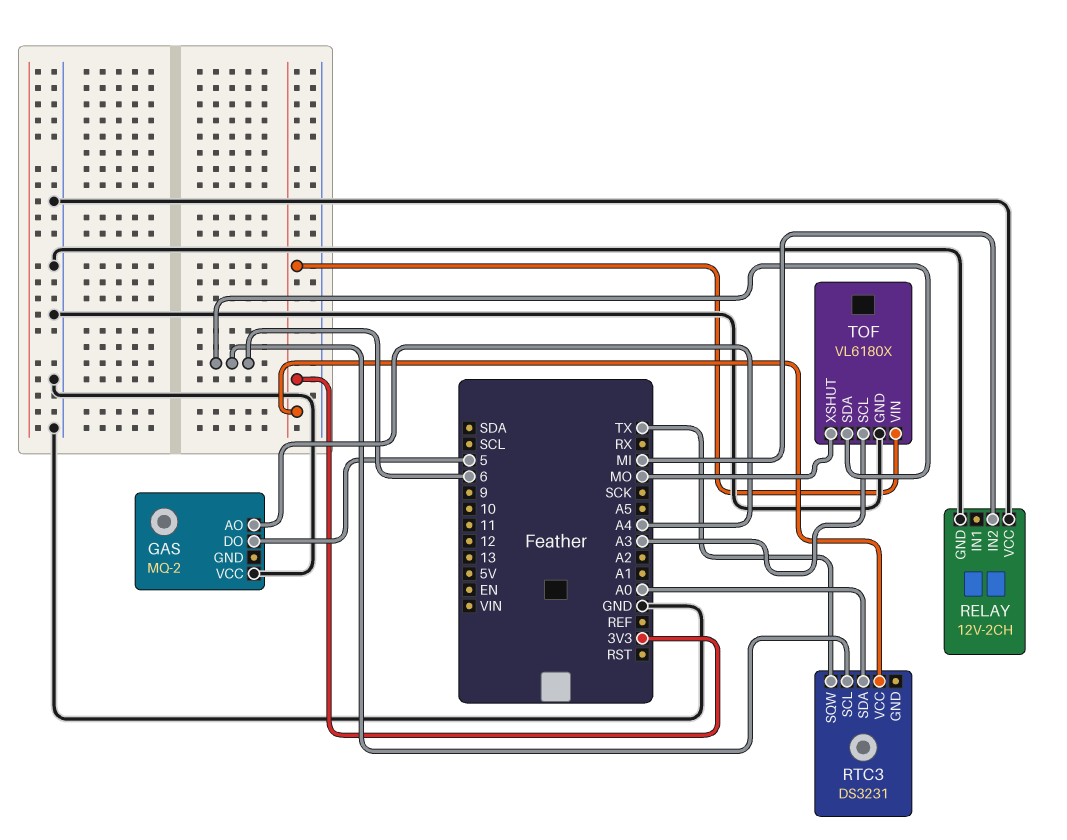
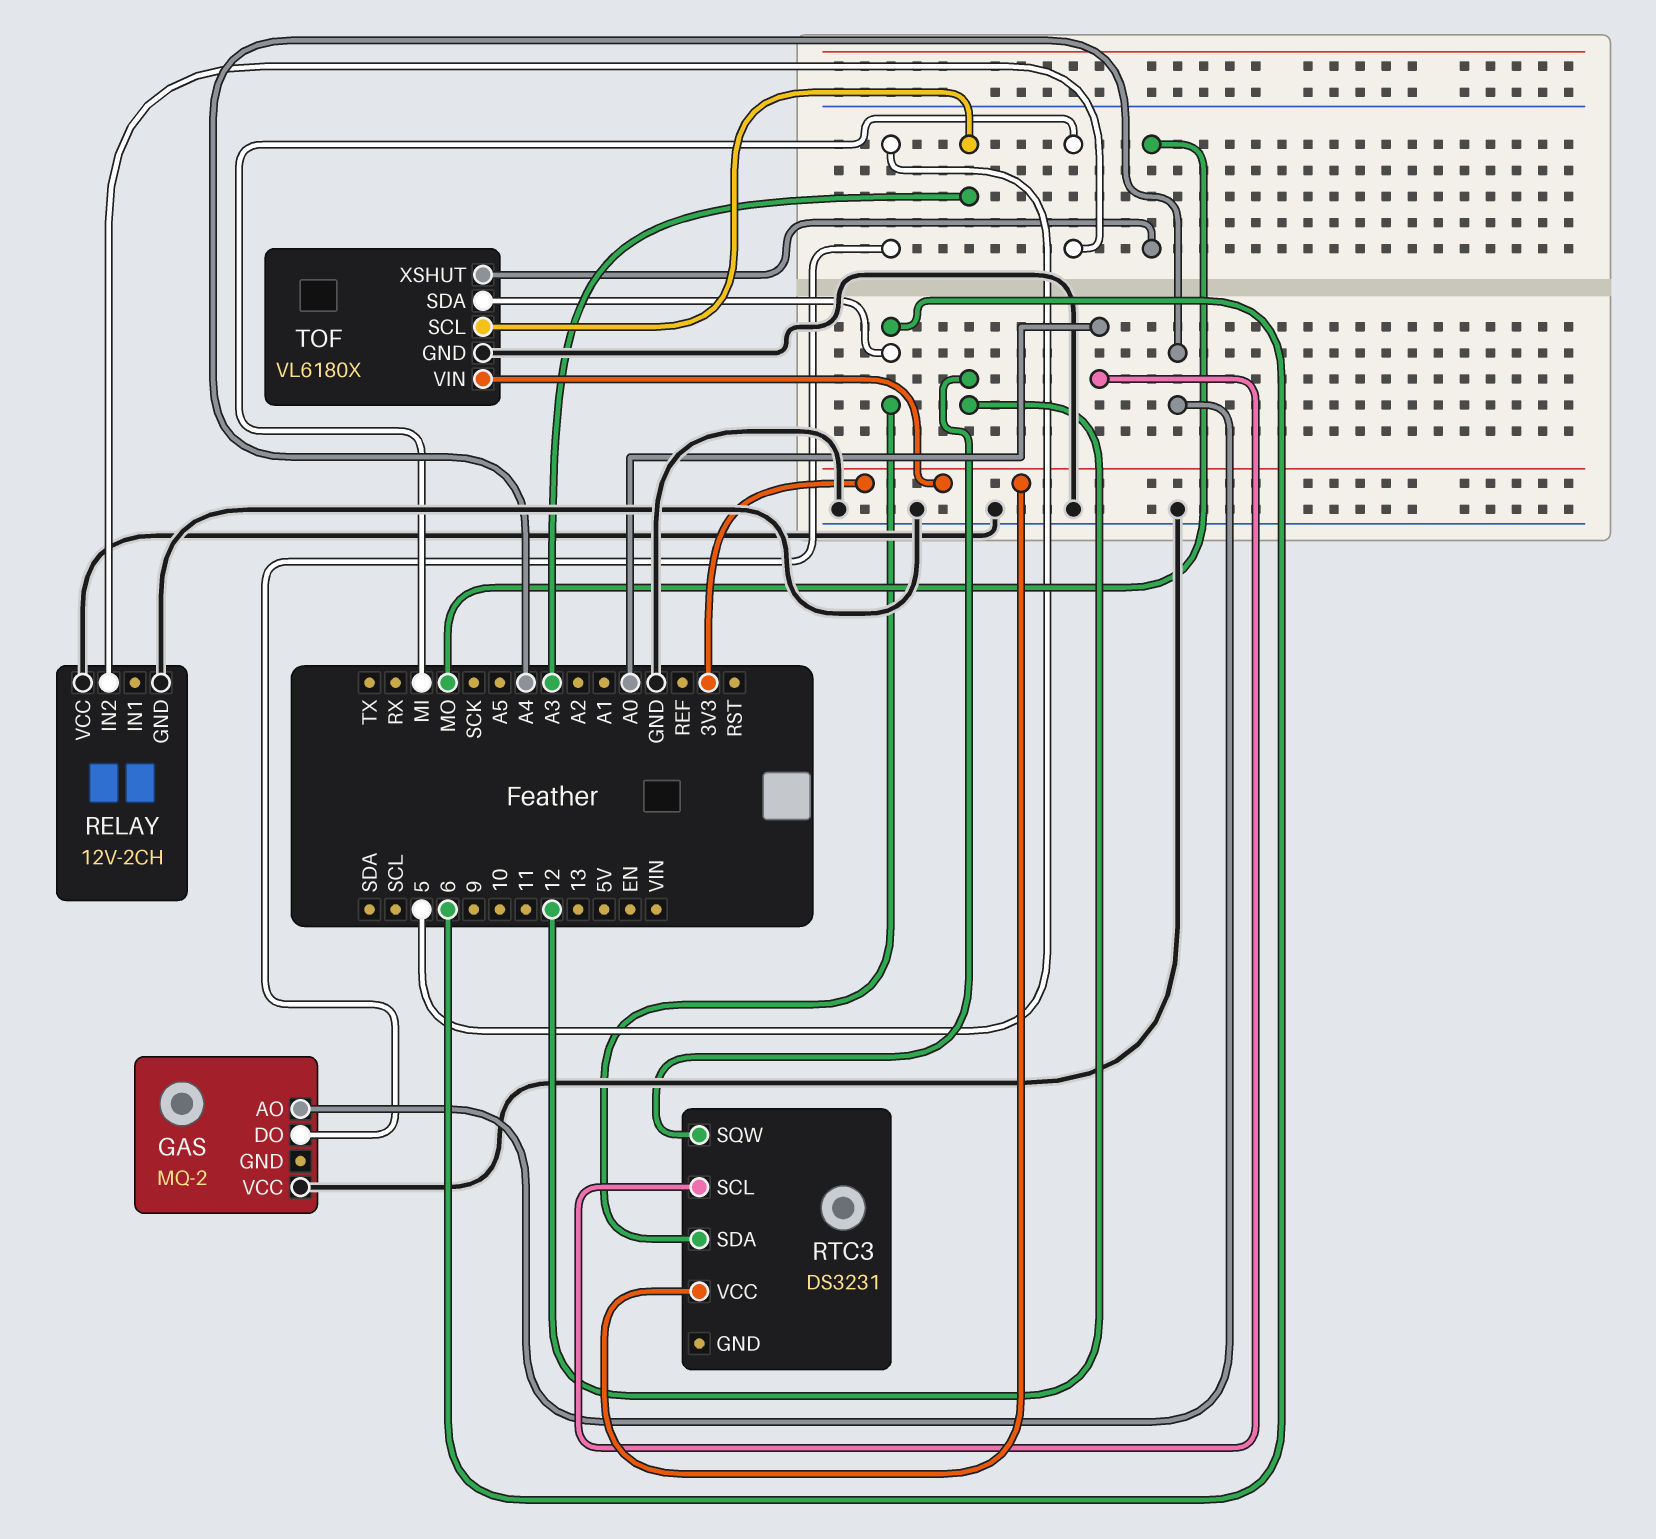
RTC3 pin SCL: 6 -> A0
RTC3 pin SDA: A0 -> 6
RTC3 pin SQW: TX -> 12

